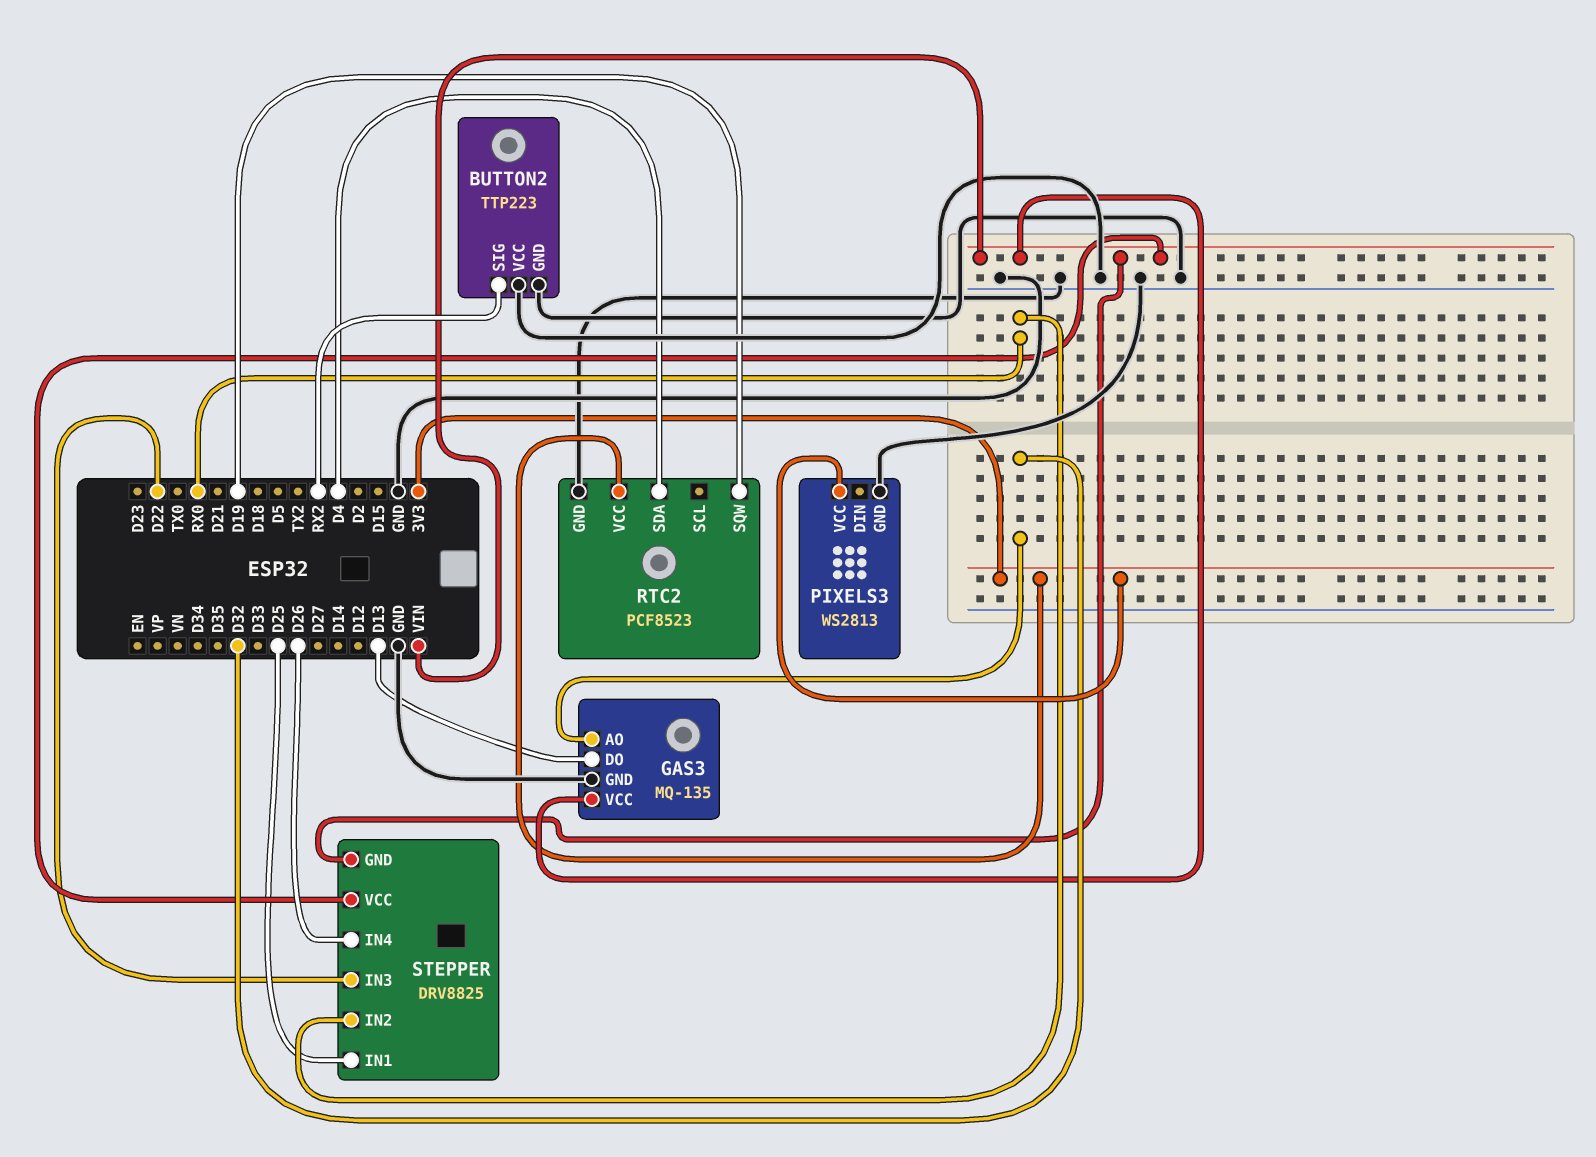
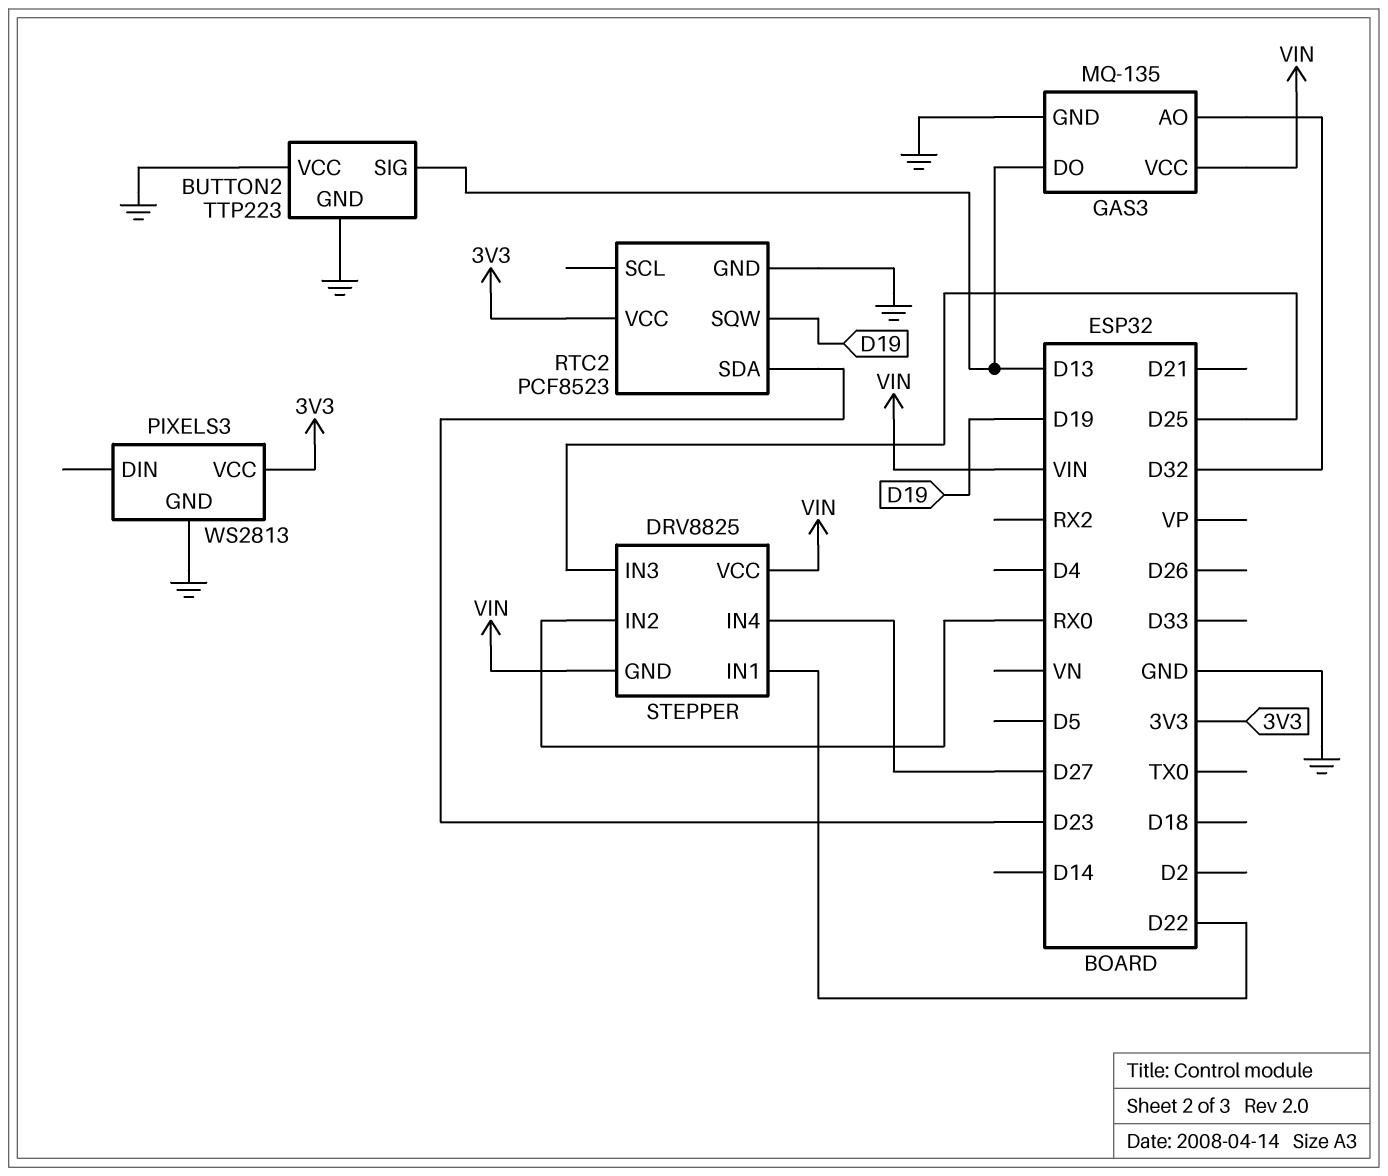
BUTTON2 pin SIG: RX2 -> D13
RTC2 pin SDA: D4 -> D23
STEPPER pin IN1: D25 -> D22
STEPPER pin IN3: D22 -> D25
STEPPER pin IN4: D26 -> D27

